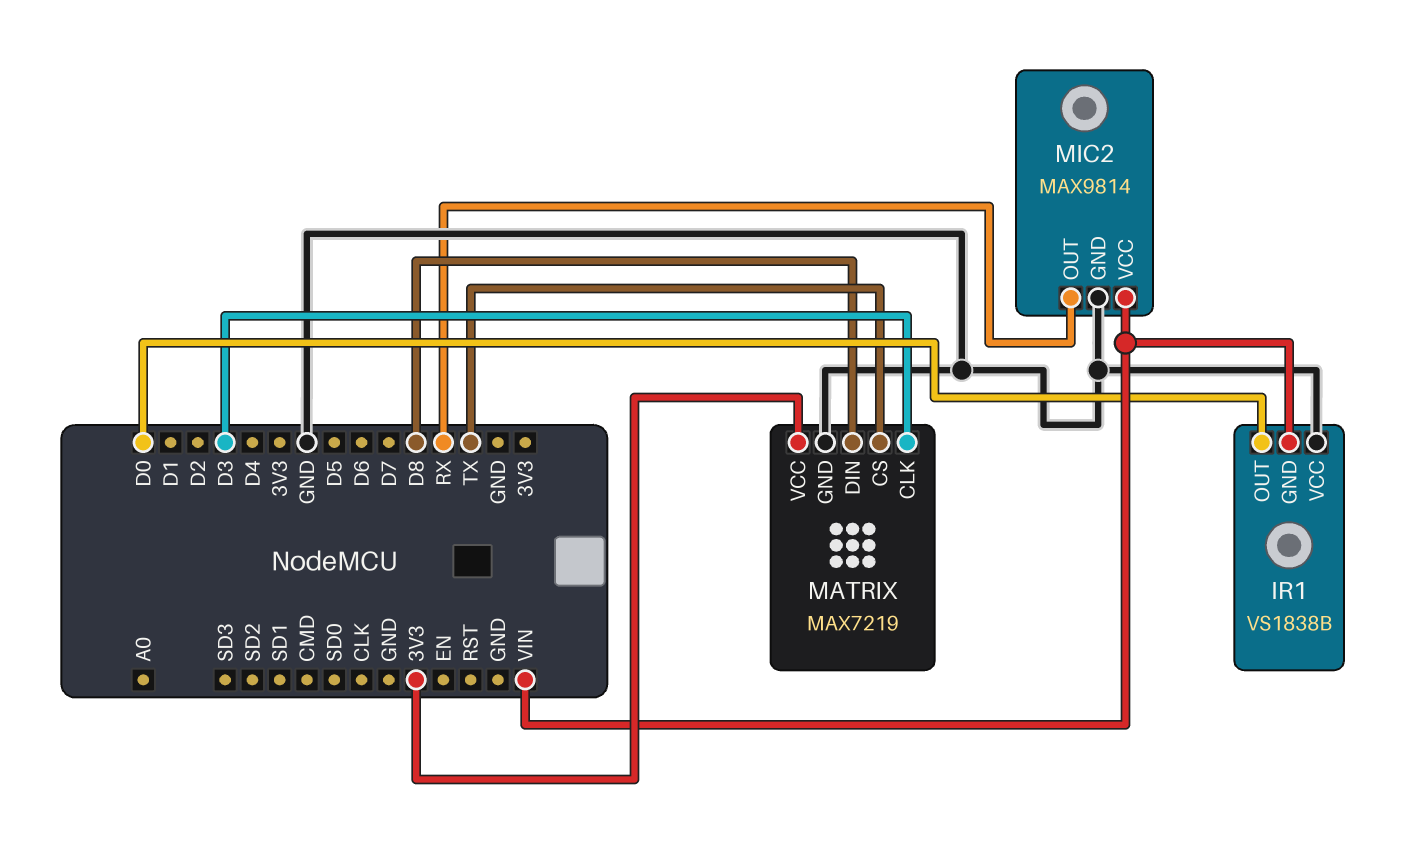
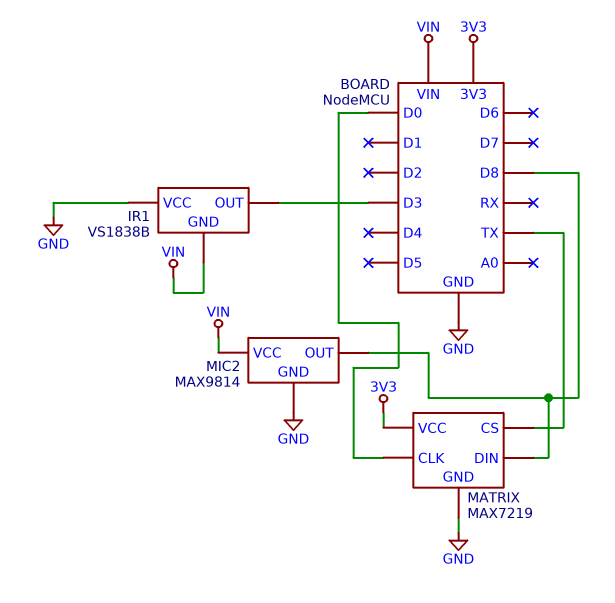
IR1 pin OUT: D0 -> D3
MATRIX pin CLK: D3 -> D0
MIC2 pin OUT: RX -> D8

